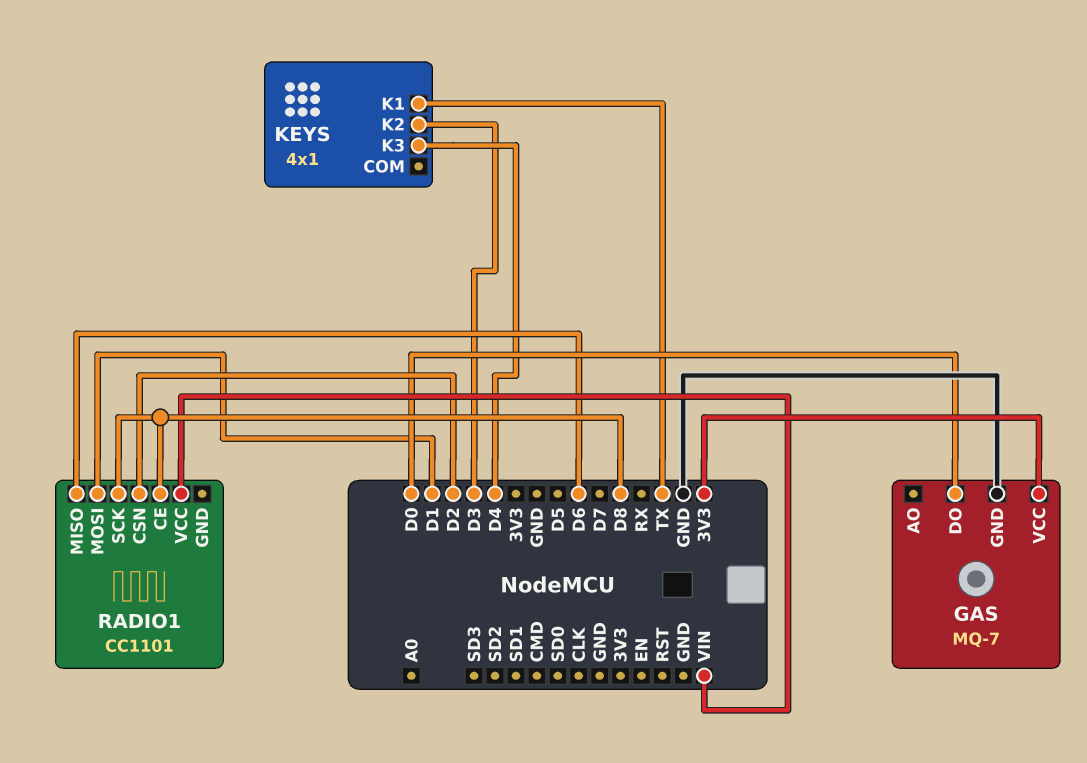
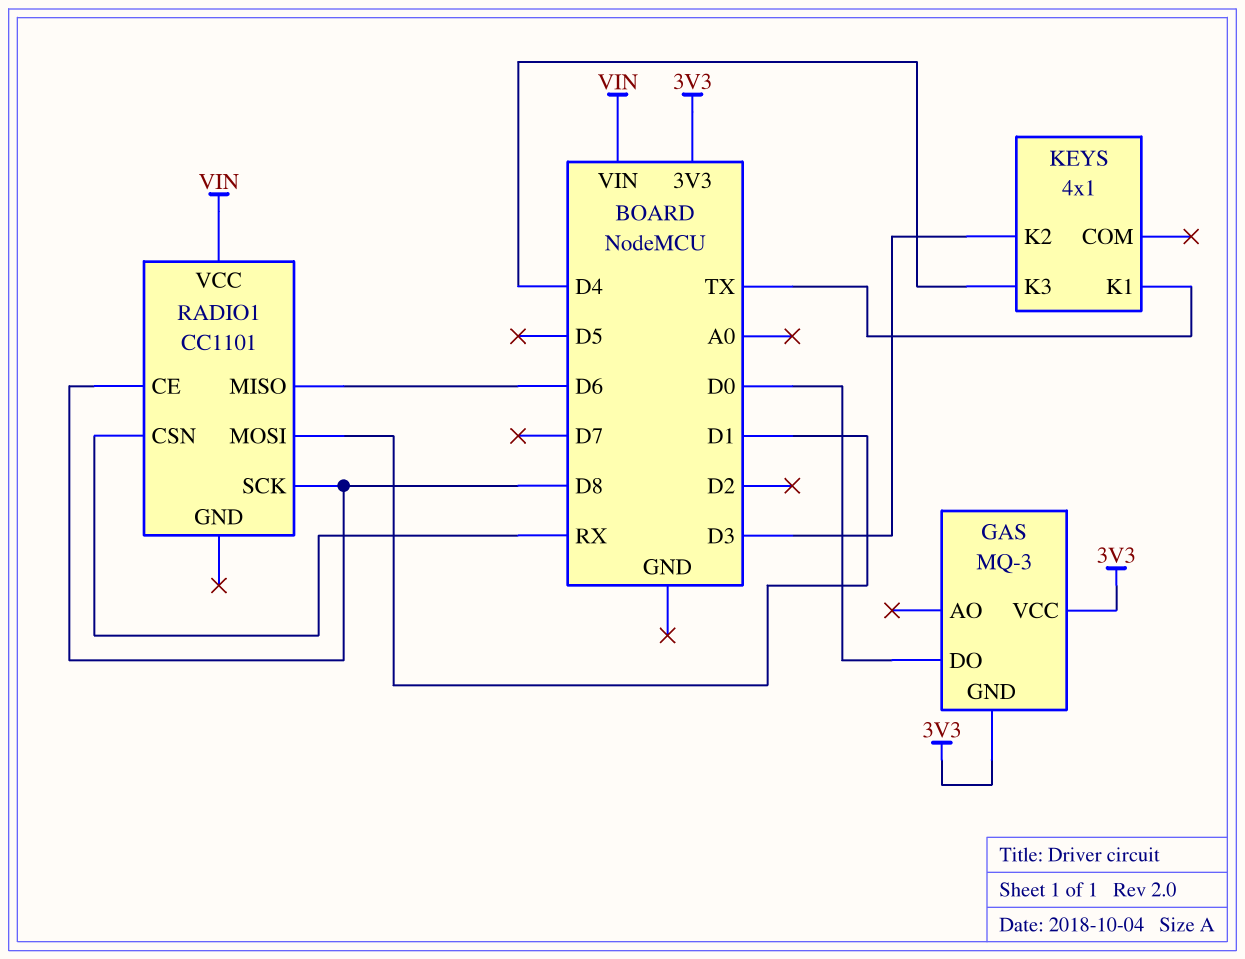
GAS: MQ-7 -> MQ-3
GAS pin GND: GND -> 3V3
RADIO1 pin CSN: D2 -> RX

